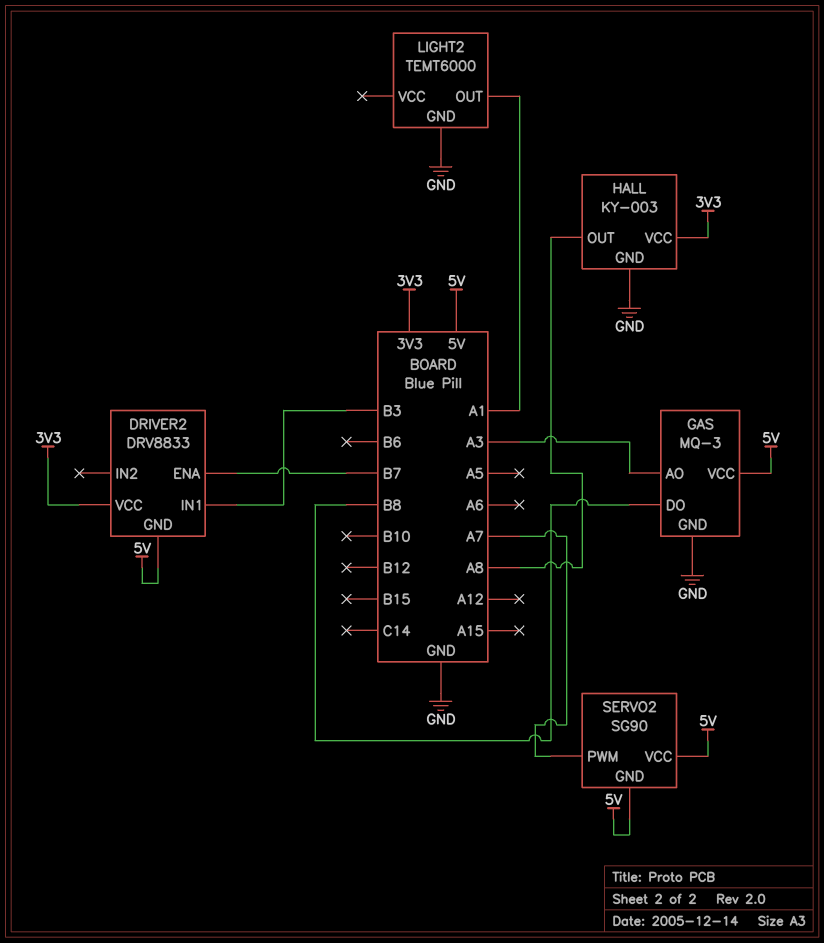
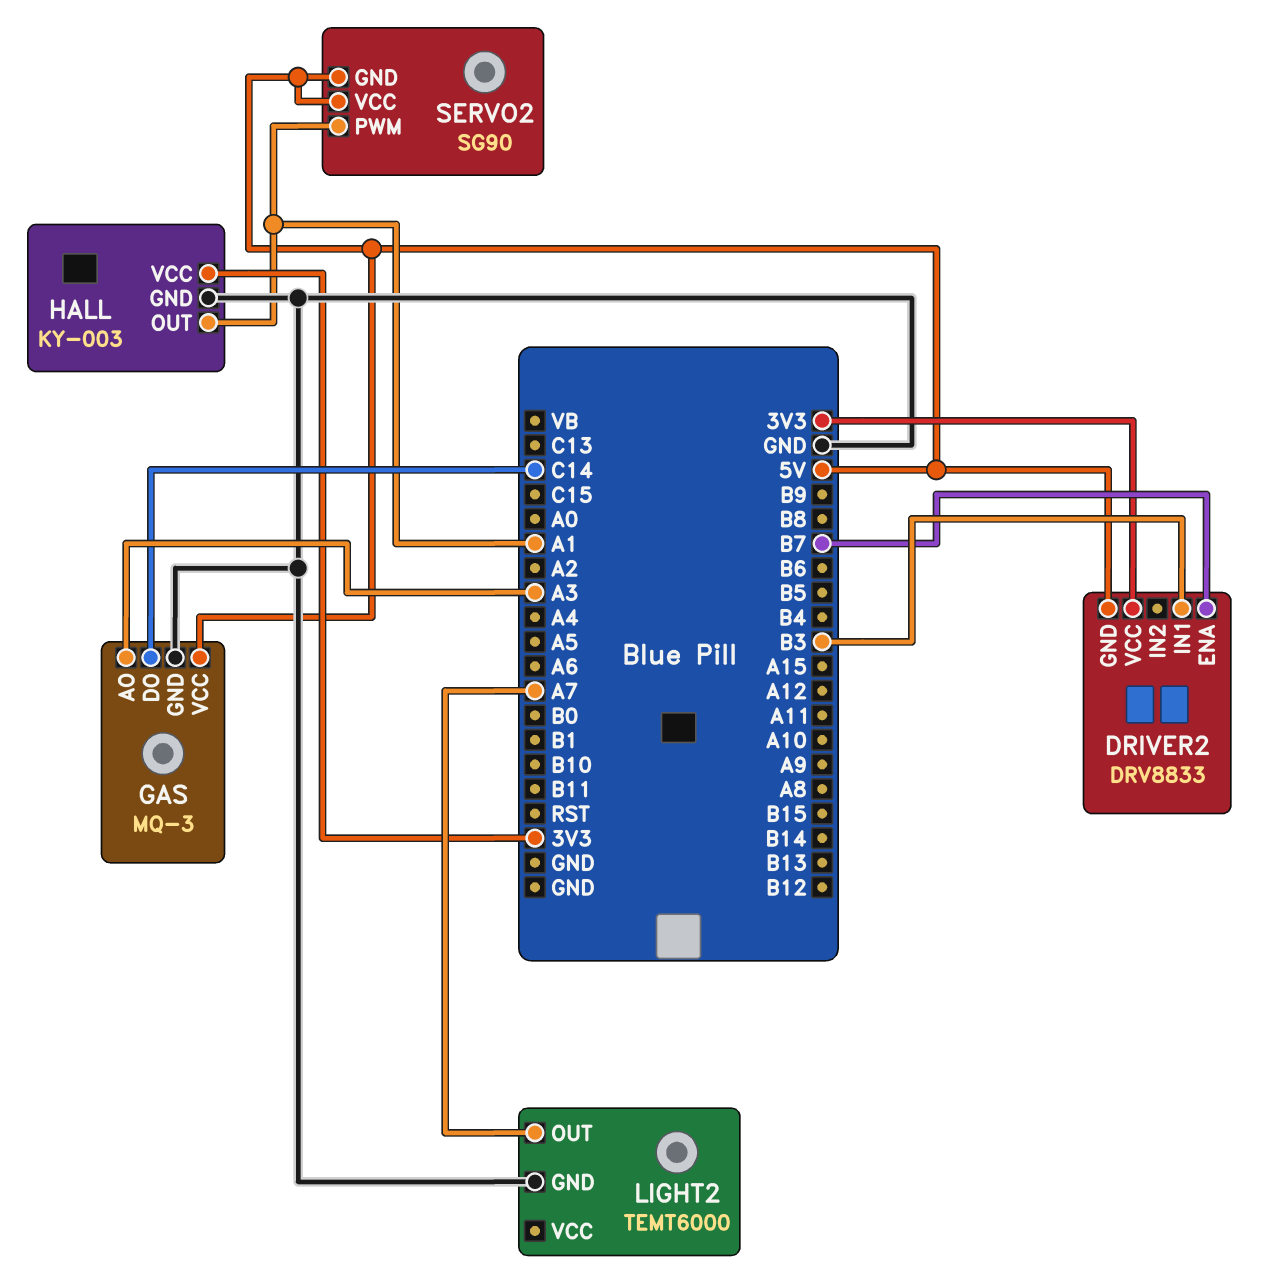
GAS pin DO: B8 -> C14
HALL pin OUT: A8 -> A1
LIGHT2 pin OUT: A1 -> A7
SERVO2 pin PWM: A7 -> A1

